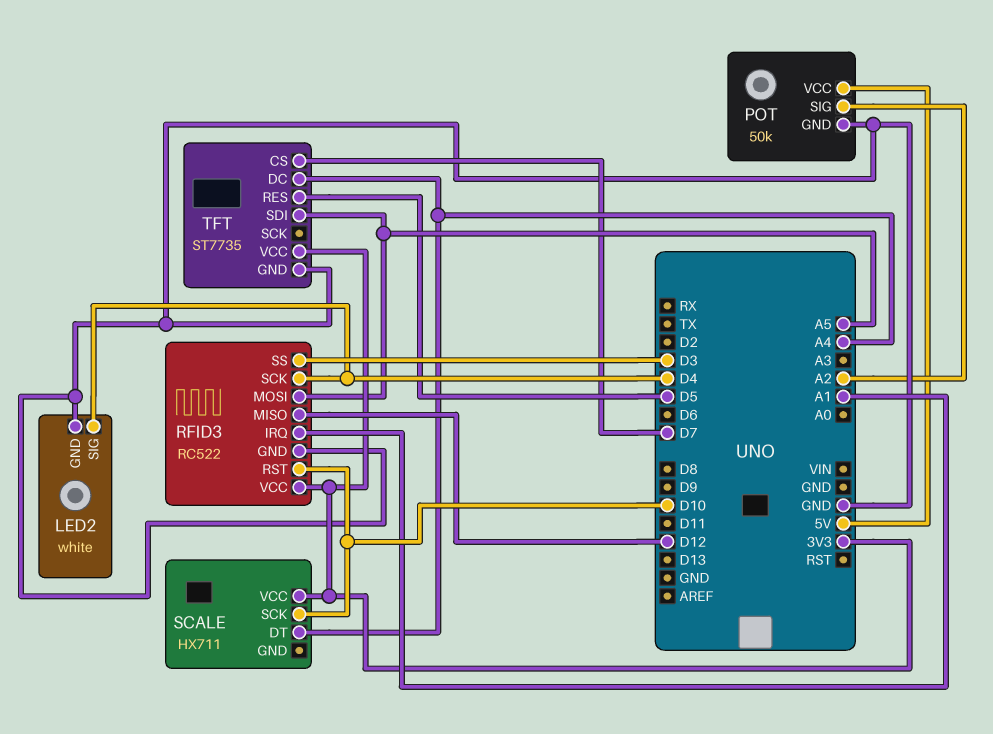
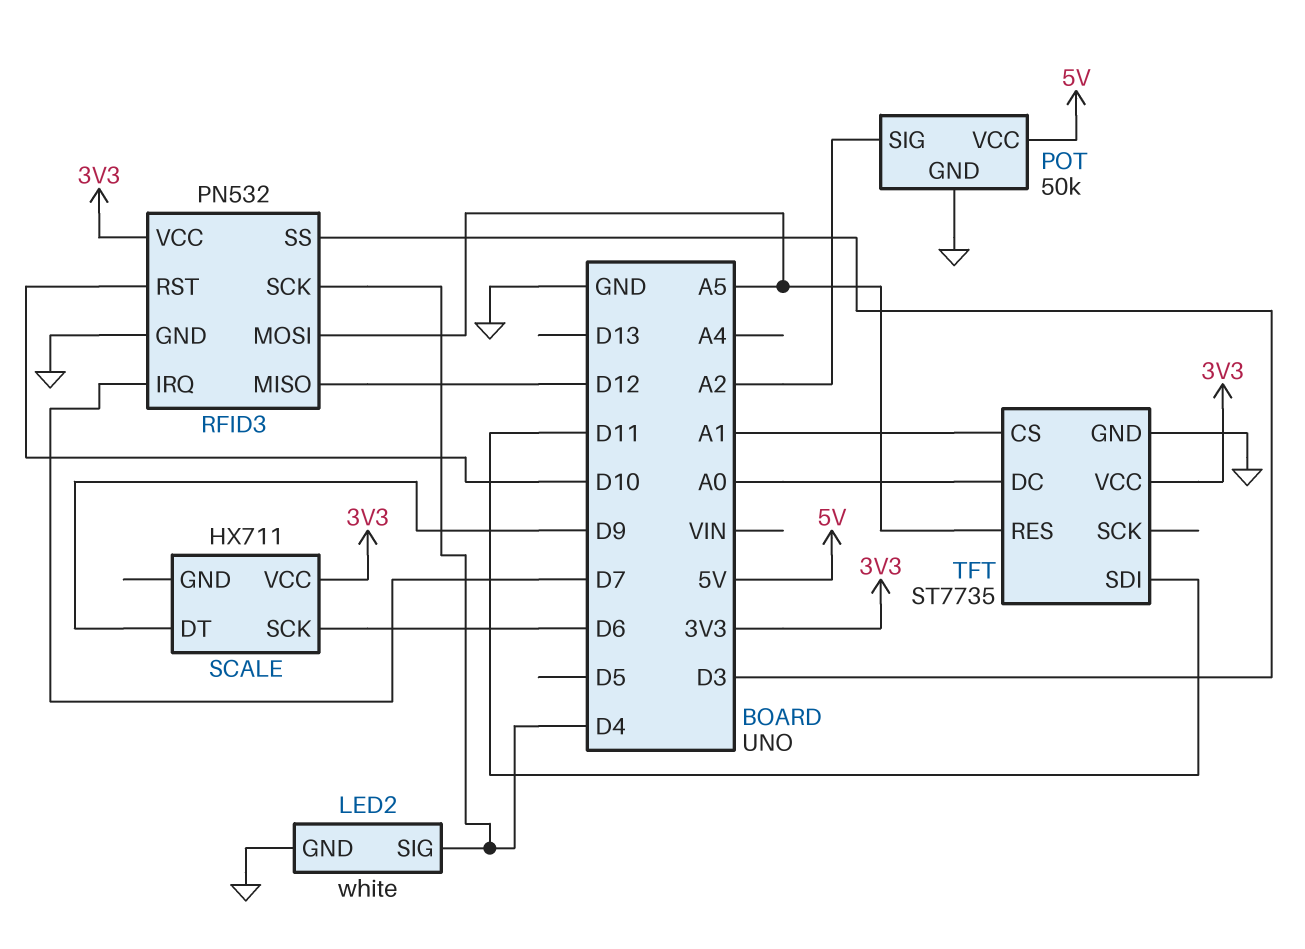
RFID3: RC522 -> PN532
RFID3 pin IRQ: A1 -> D7
SCALE pin DT: A4 -> D9
SCALE pin SCK: D10 -> D6
TFT pin CS: D7 -> A1
TFT pin DC: A4 -> A0
TFT pin RES: D5 -> A5
TFT pin SDI: A5 -> D11

